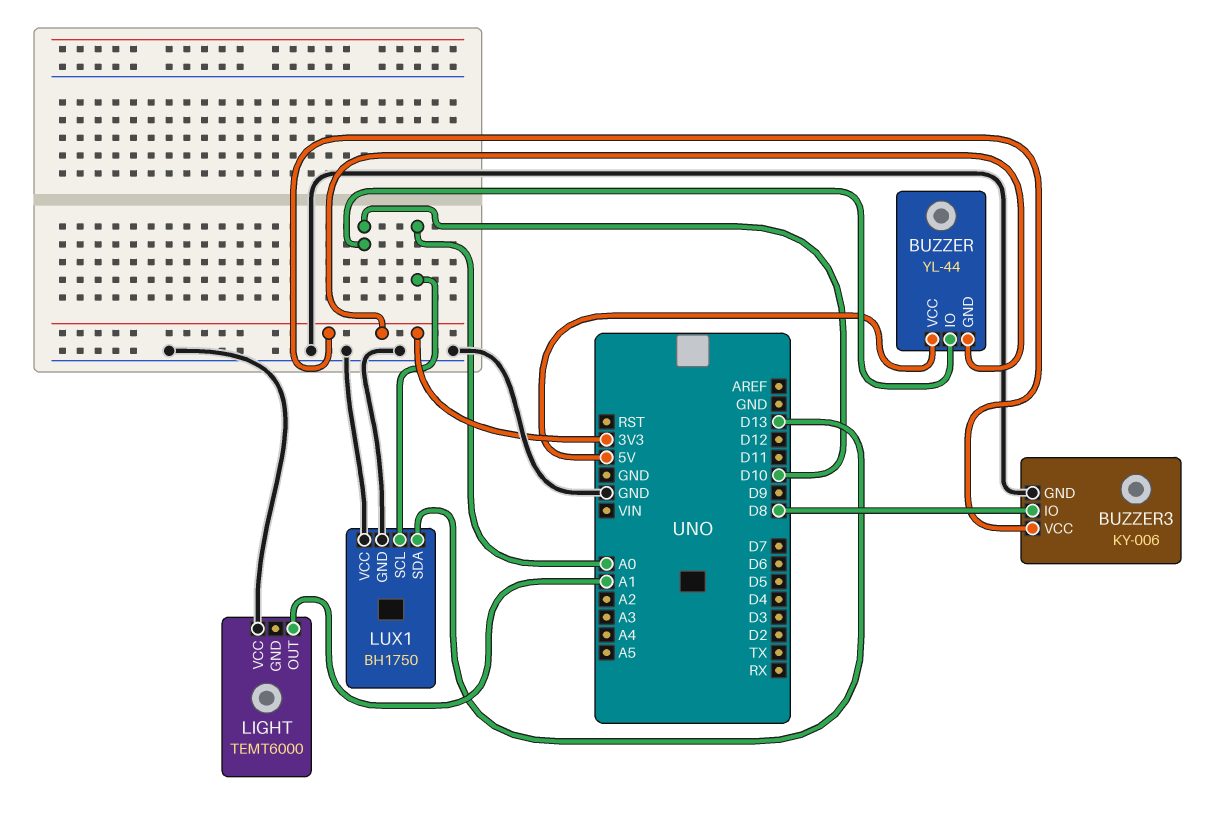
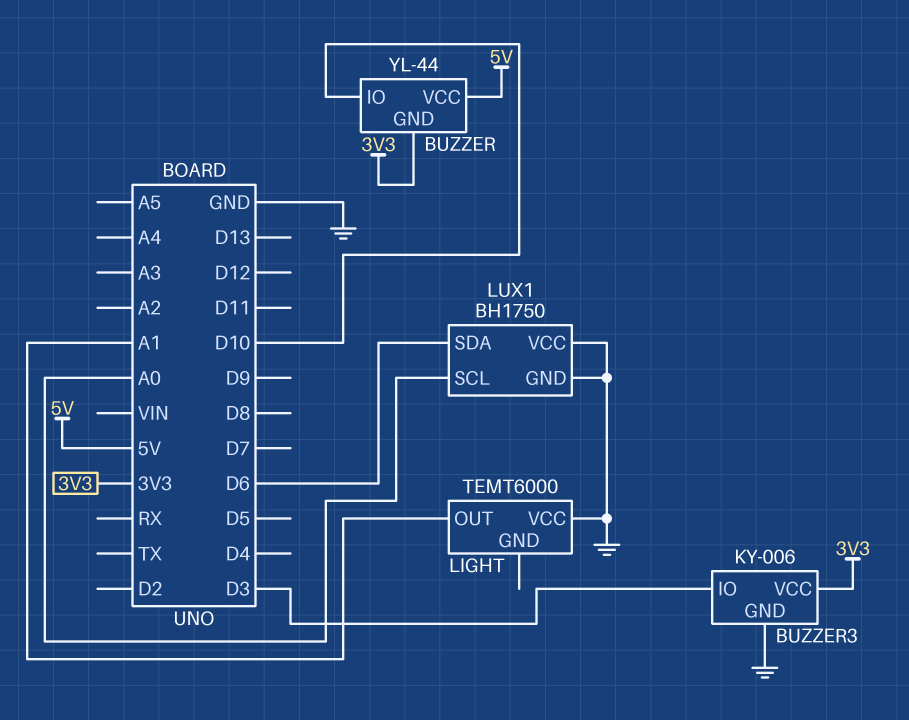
BUZZER3 pin IO: D8 -> D3
LUX1 pin SDA: D13 -> D6

